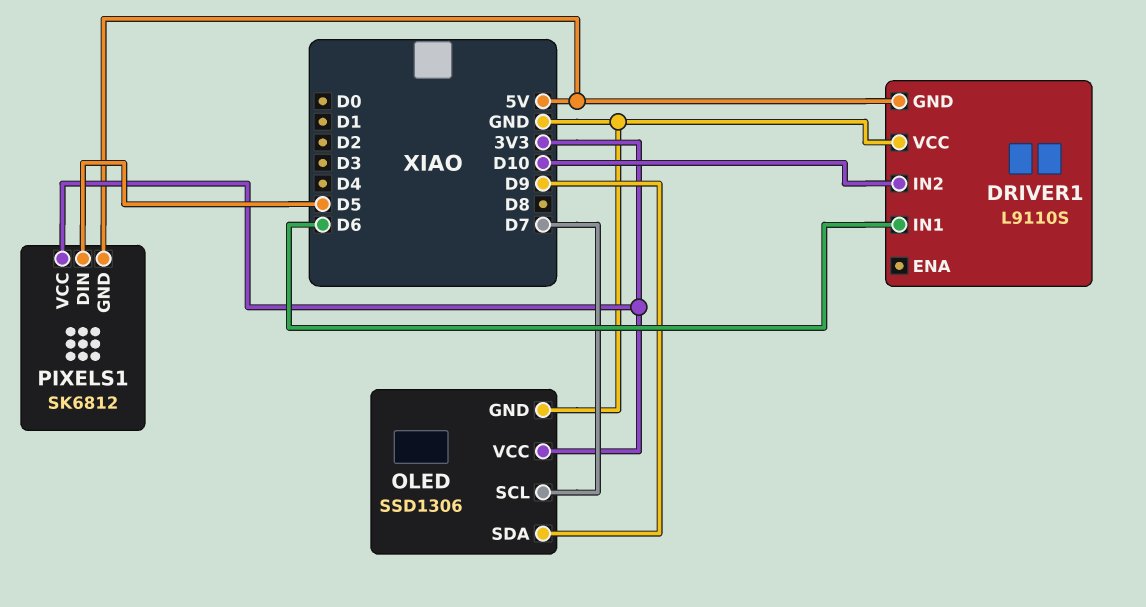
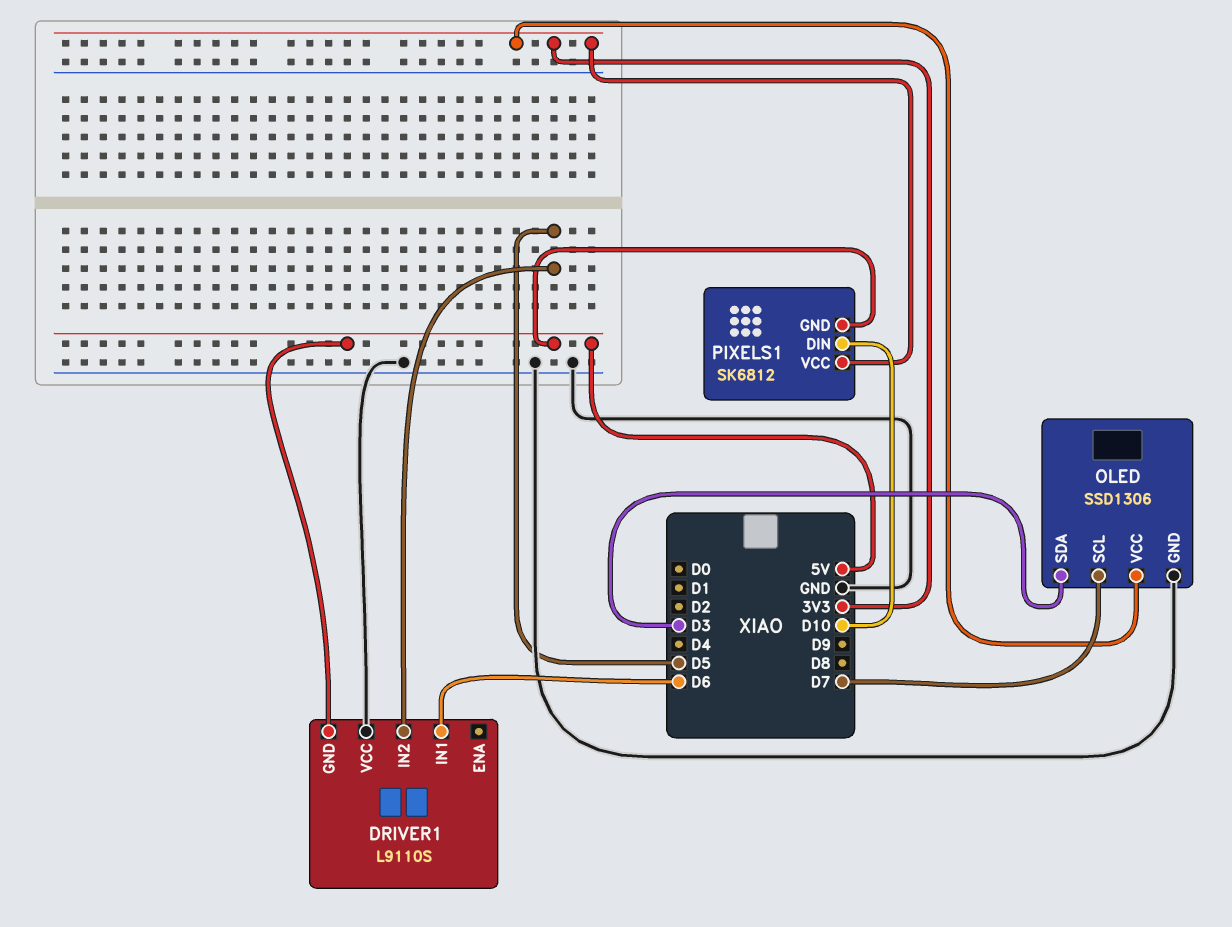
DRIVER1 pin IN2: D10 -> D5
OLED pin SDA: D9 -> D3
PIXELS1 pin DIN: D5 -> D10

